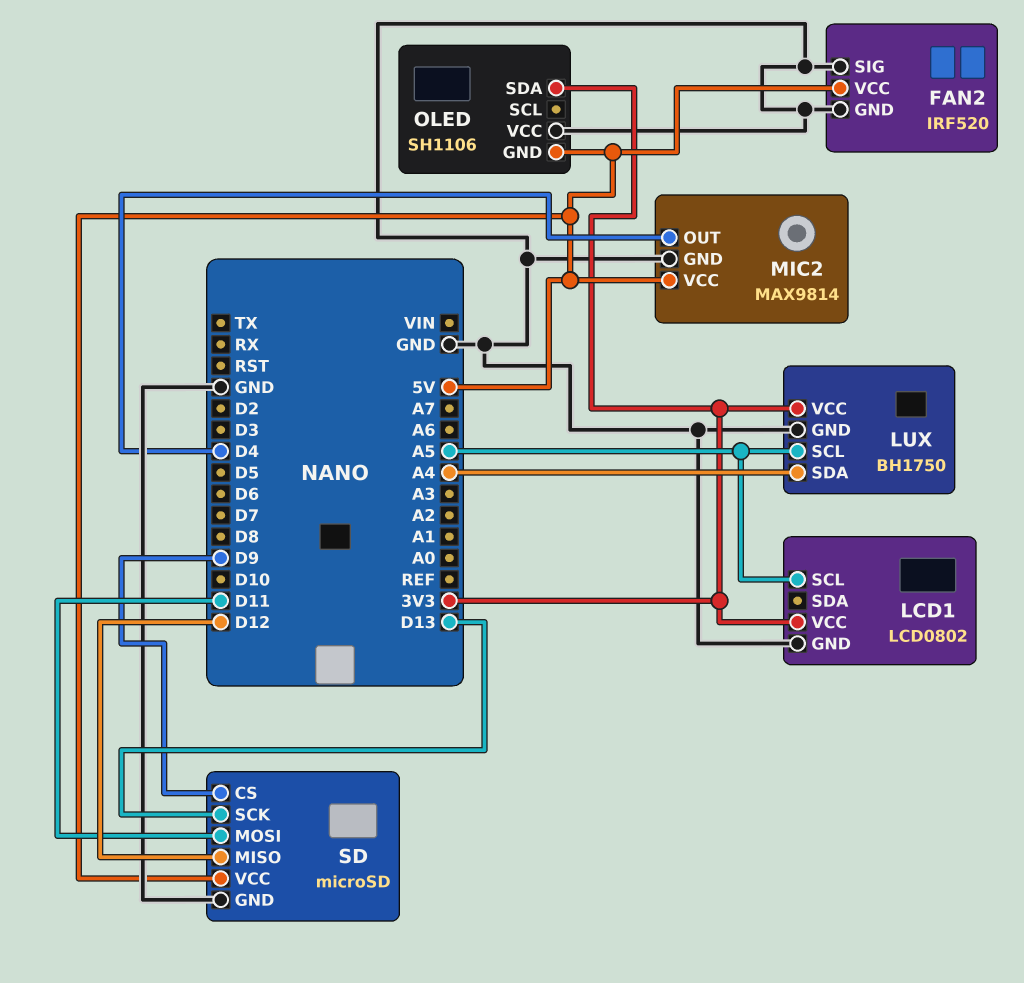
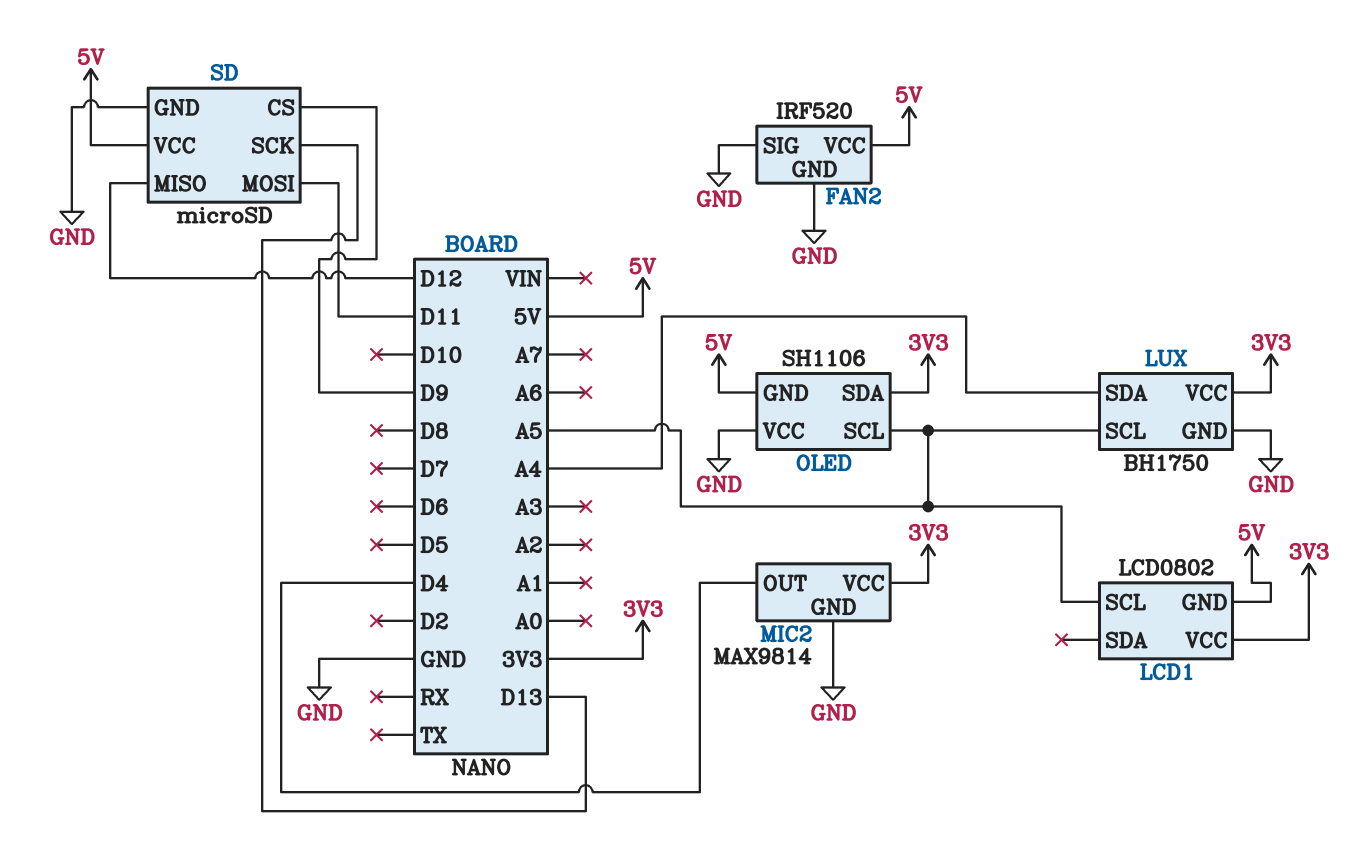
LCD1 pin GND: GND -> 5V
MIC2 pin VCC: 5V -> 3V3
OLED pin SCL: none -> A5

